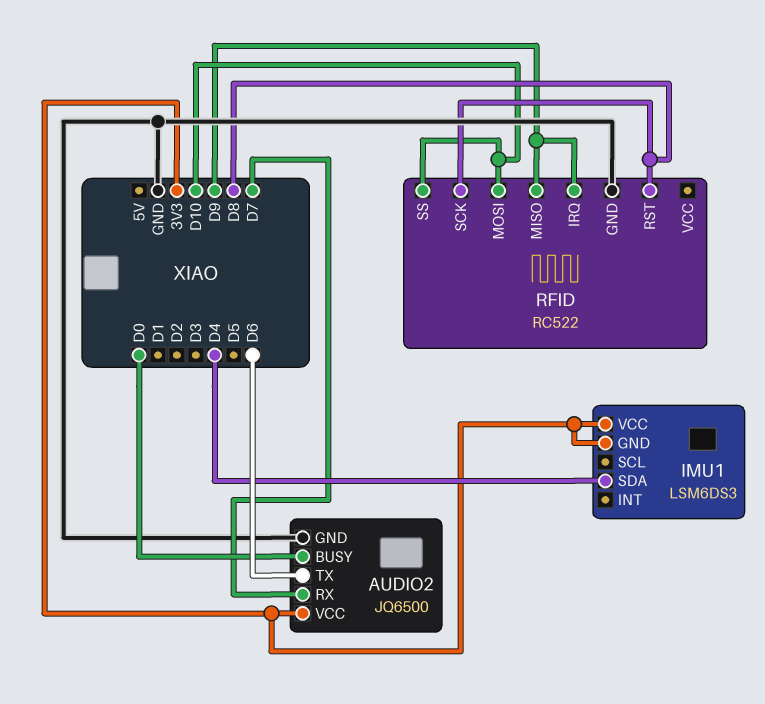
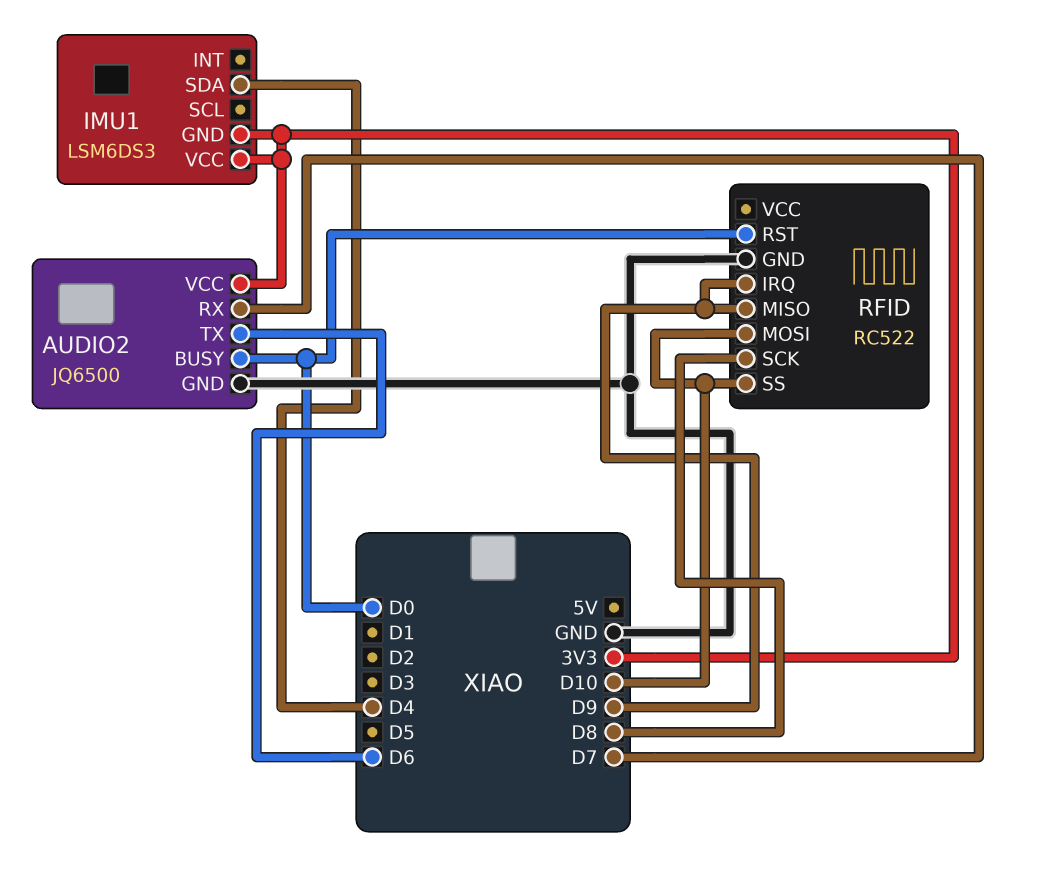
RFID pin RST: D8 -> D0

